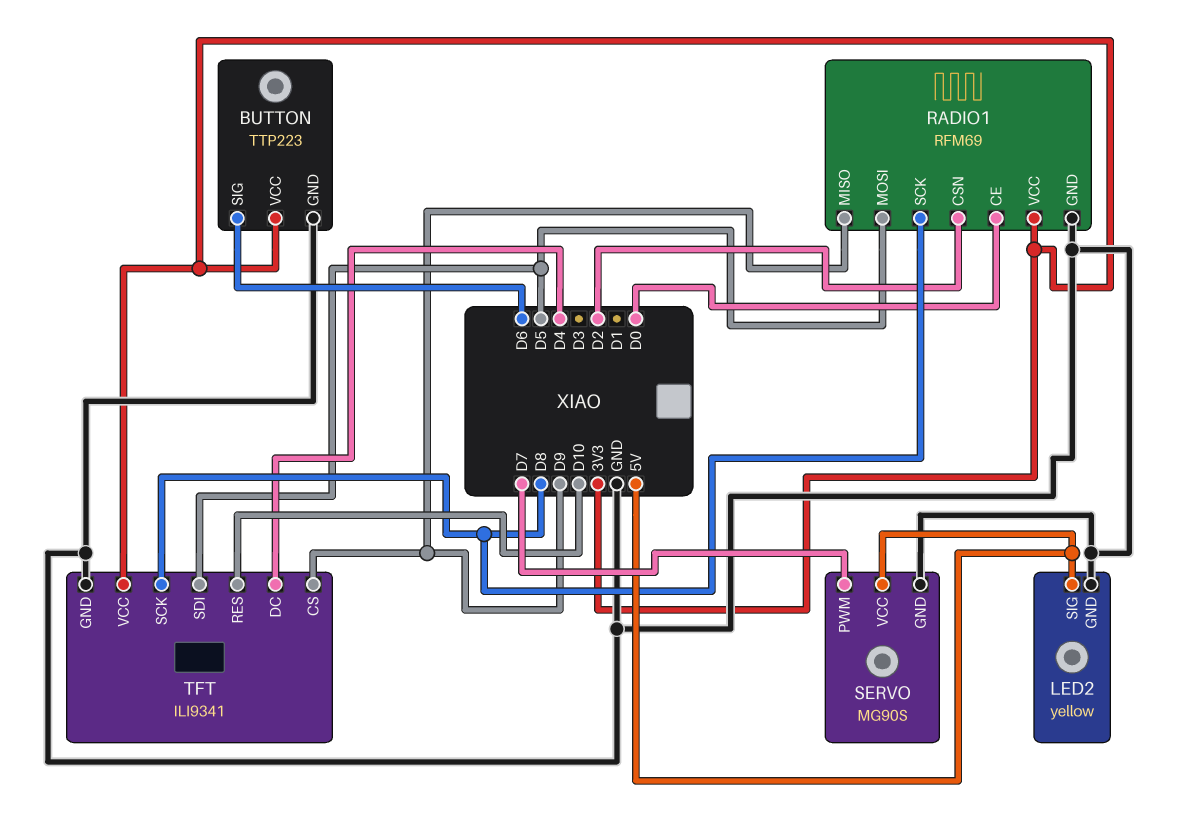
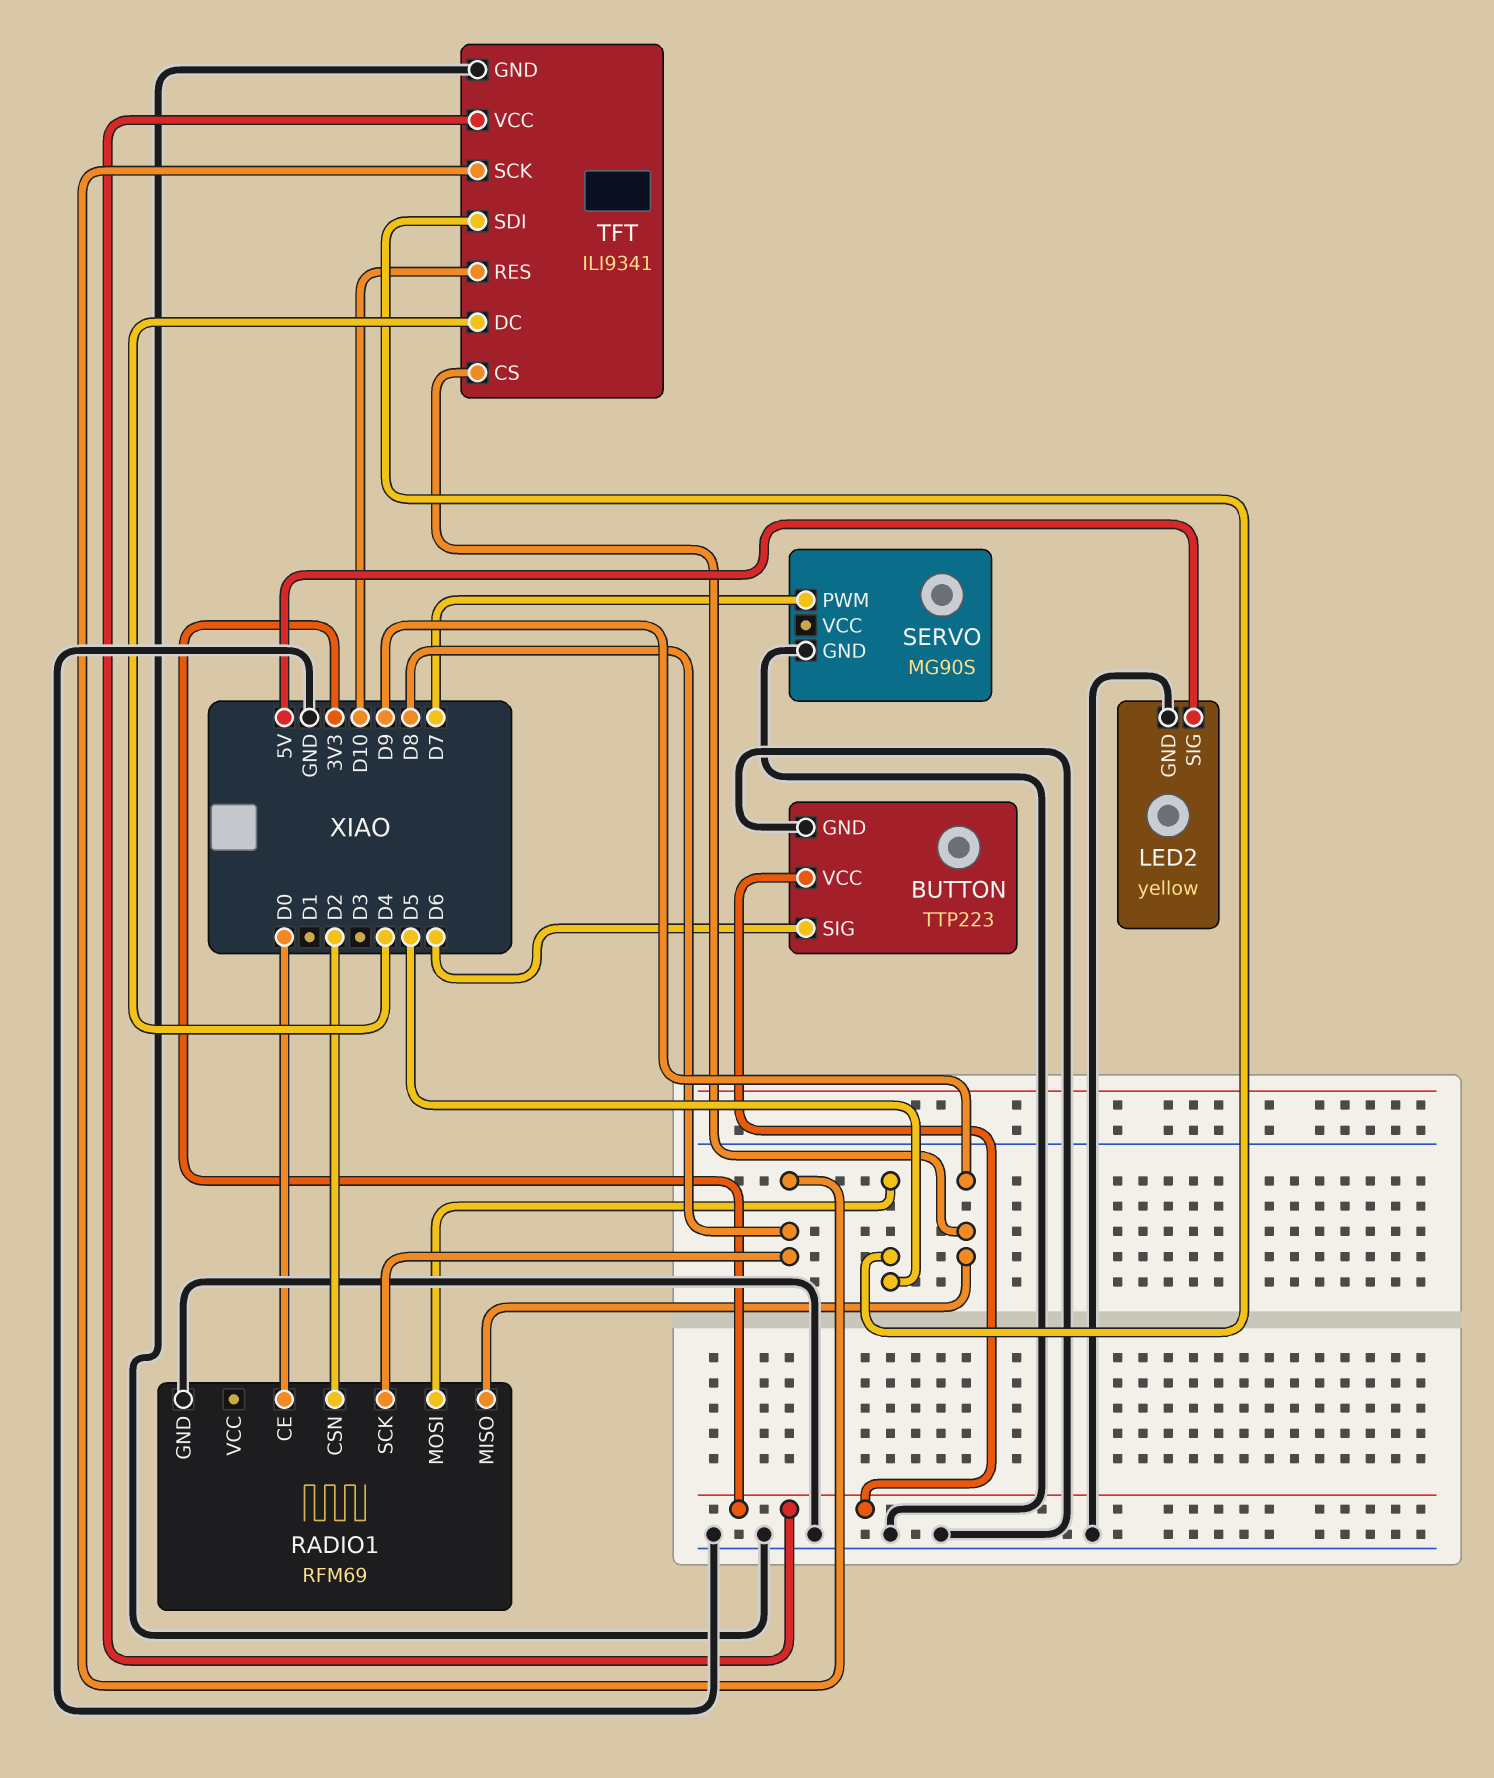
RADIO1 pin VCC: 3V3 -> none
SERVO pin VCC: 5V -> none

